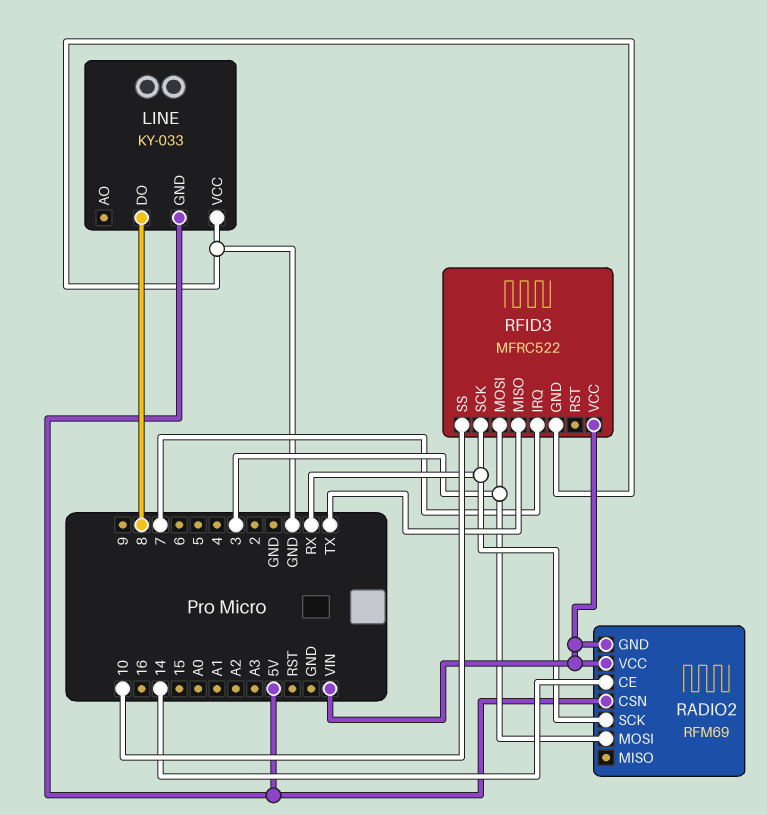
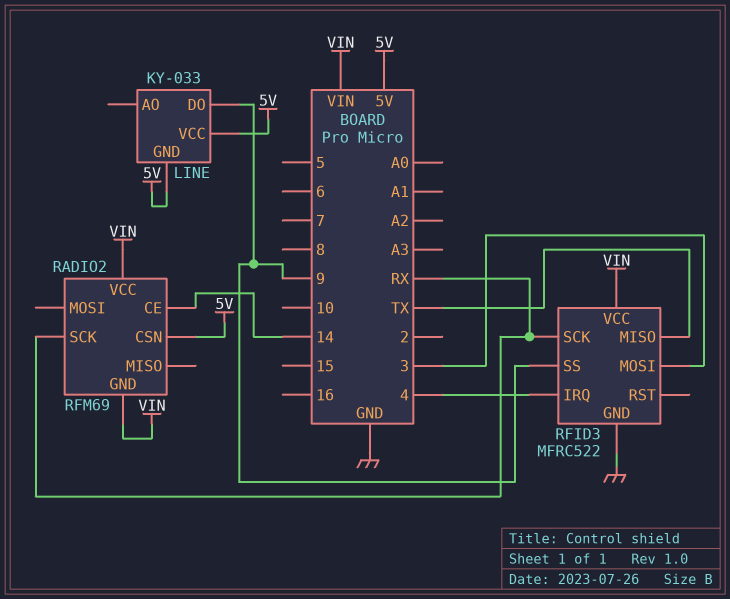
LINE pin DO: 8 -> 9
LINE pin VCC: GND -> 5V
RADIO2 pin MOSI: 3 -> none
RFID3 pin IRQ: 7 -> 4
RFID3 pin SS: 10 -> 9

